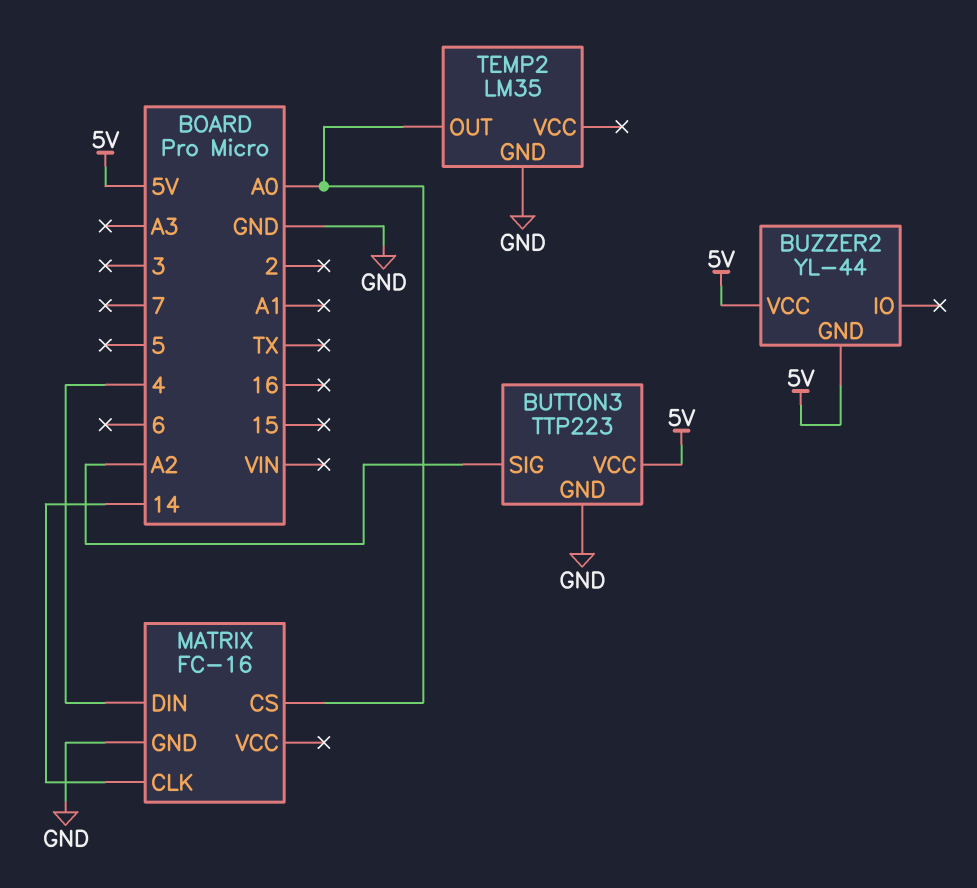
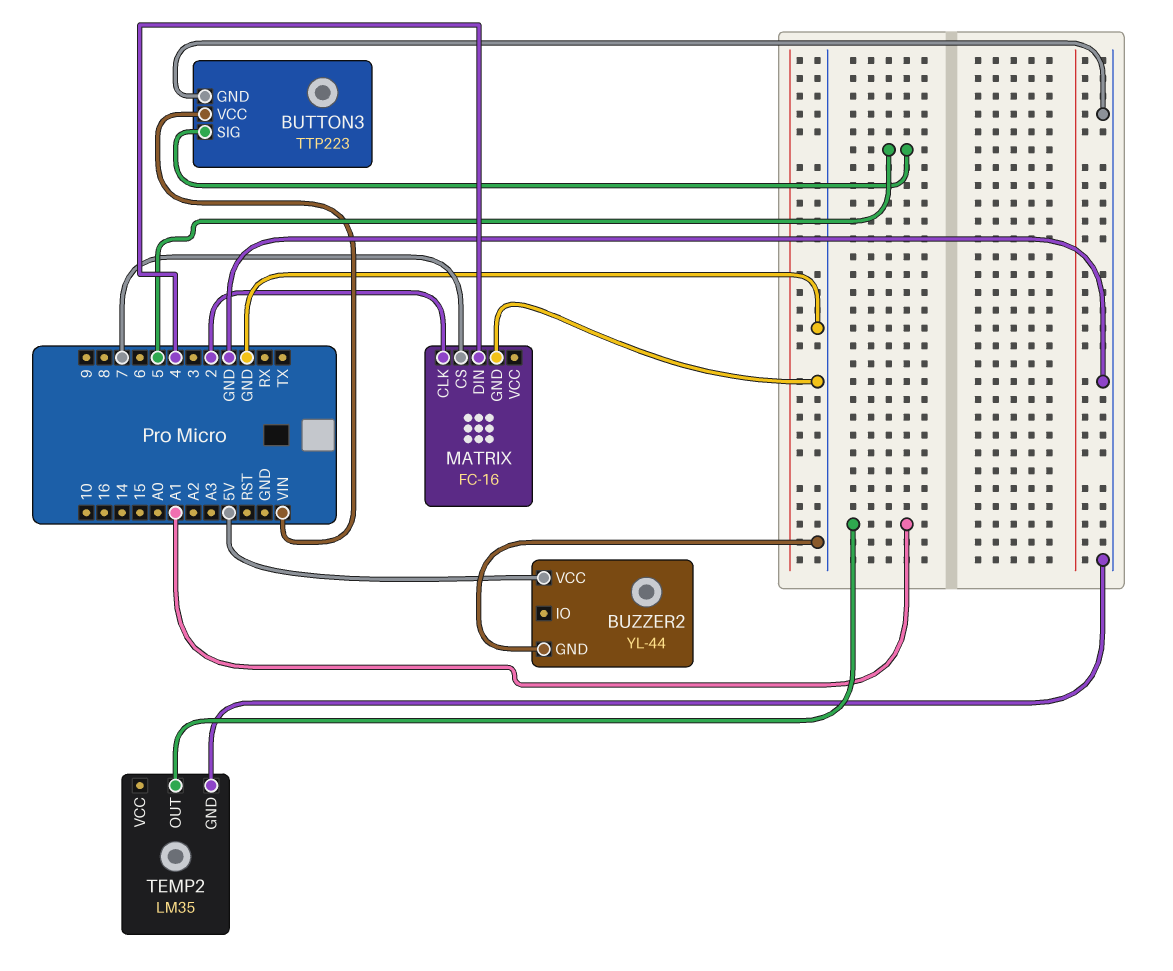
BUTTON3 pin SIG: A2 -> 5
BUTTON3 pin VCC: 5V -> VIN
BUZZER2 pin GND: 5V -> GND
MATRIX pin CLK: 14 -> 2
MATRIX pin CS: A0 -> 7
TEMP2 pin OUT: A0 -> A1

